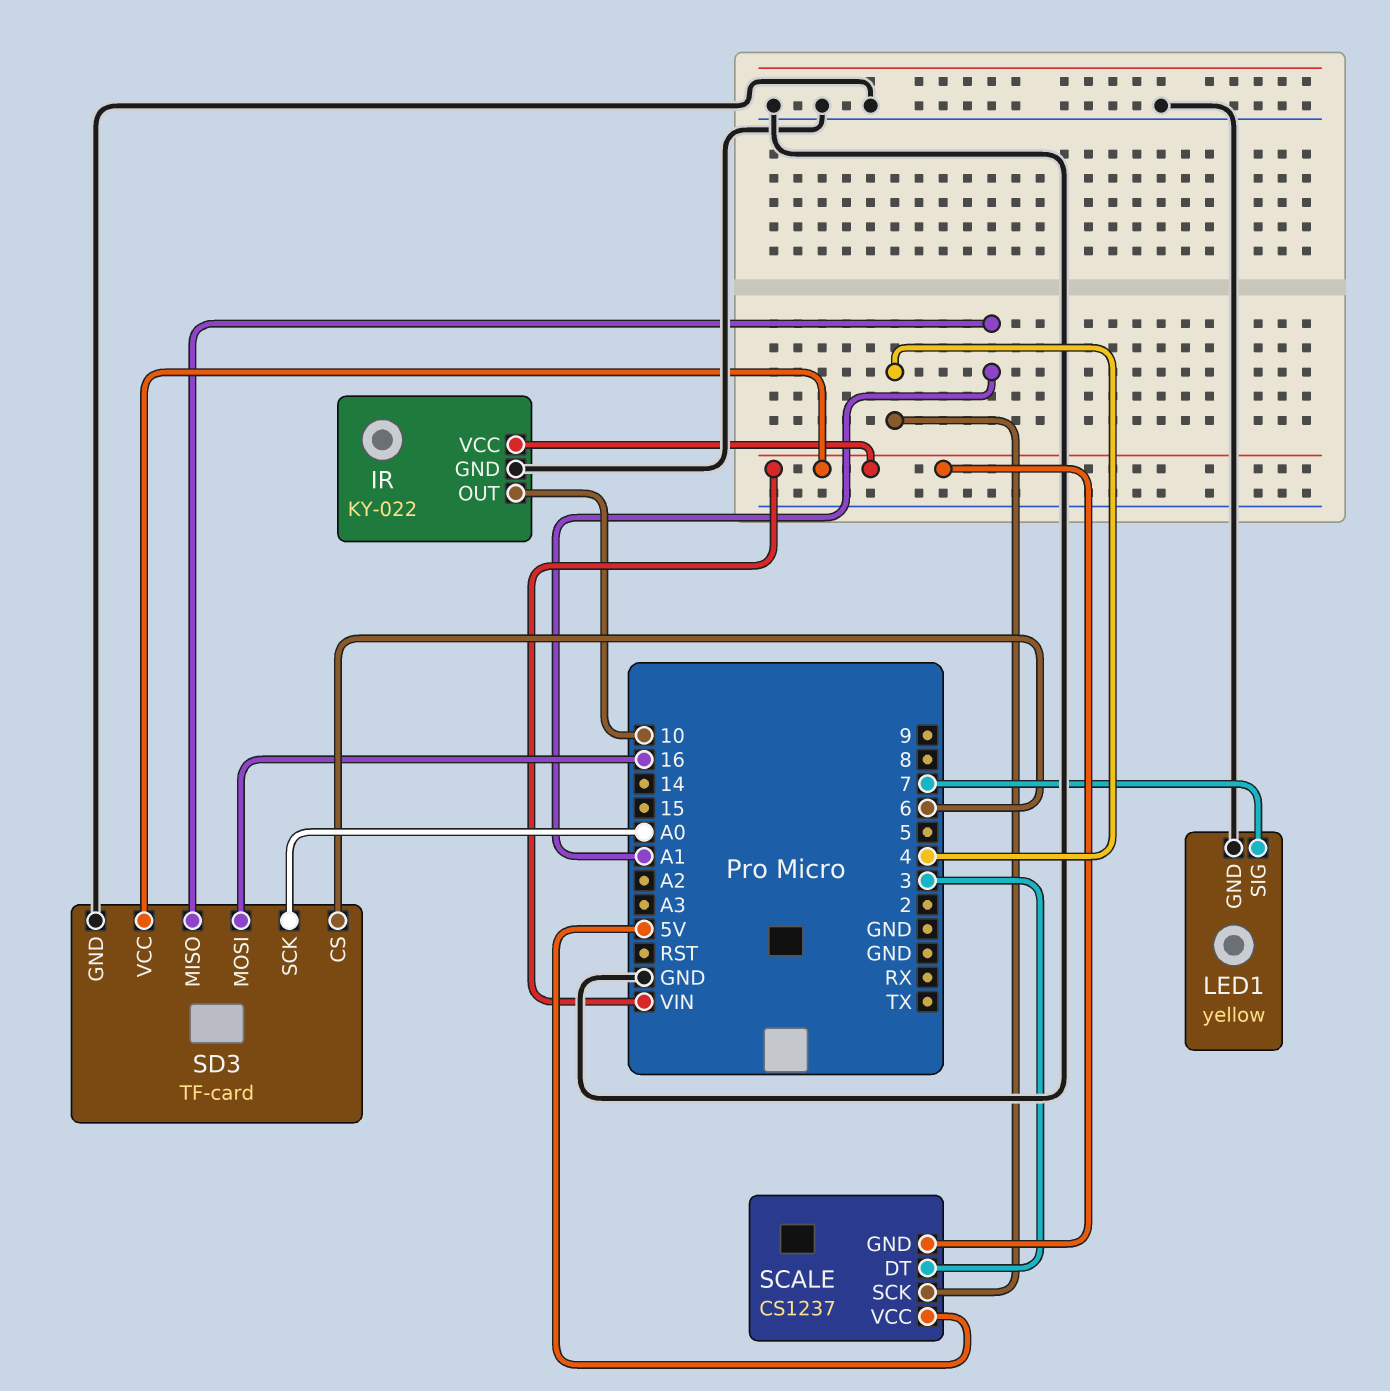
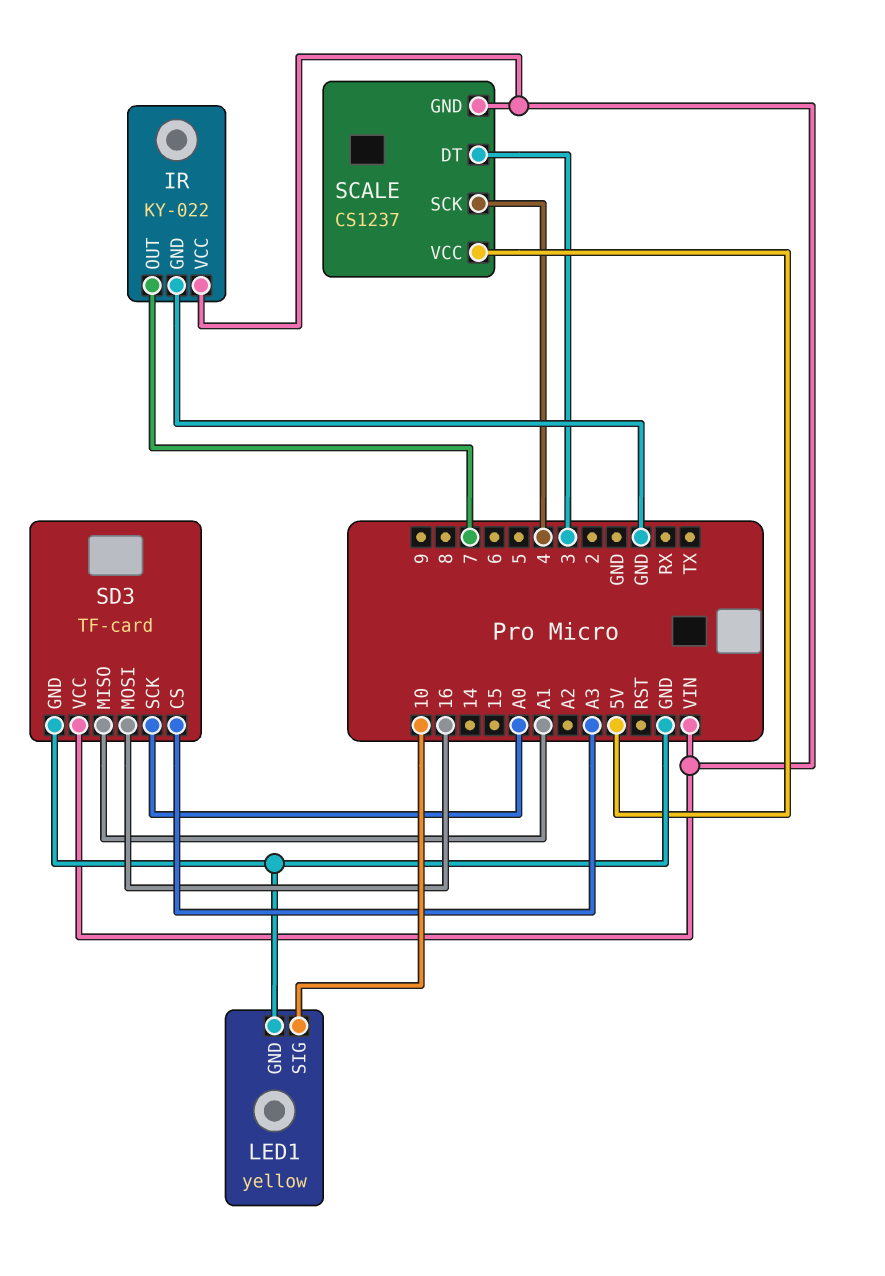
IR pin OUT: 10 -> 7
LED1 pin SIG: 7 -> 10
SD3 pin CS: 6 -> A3

